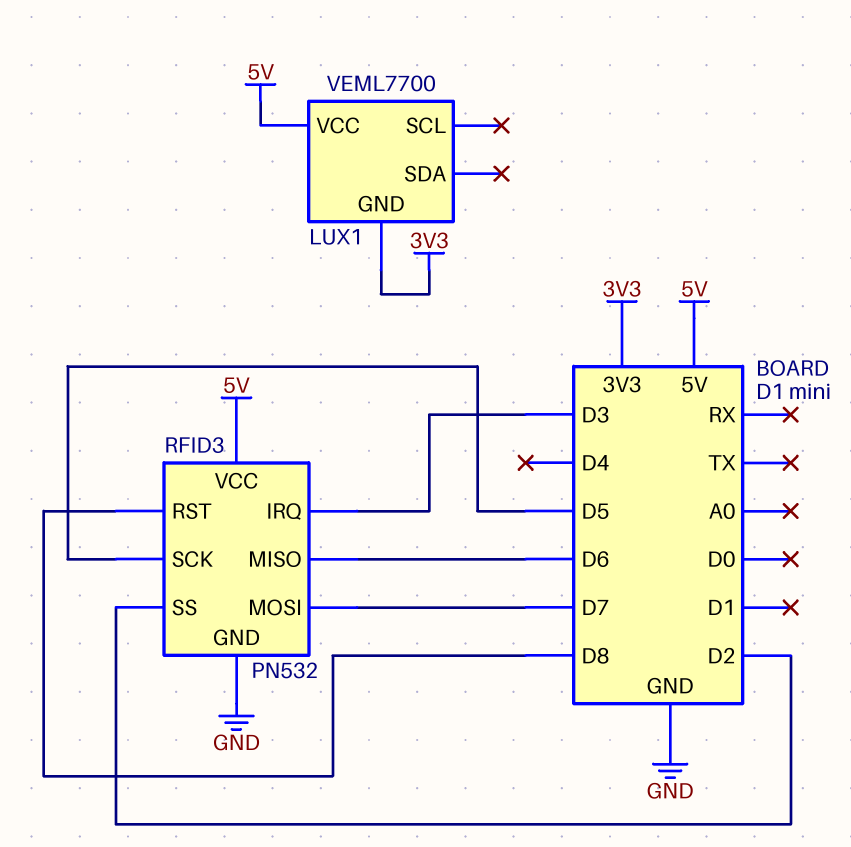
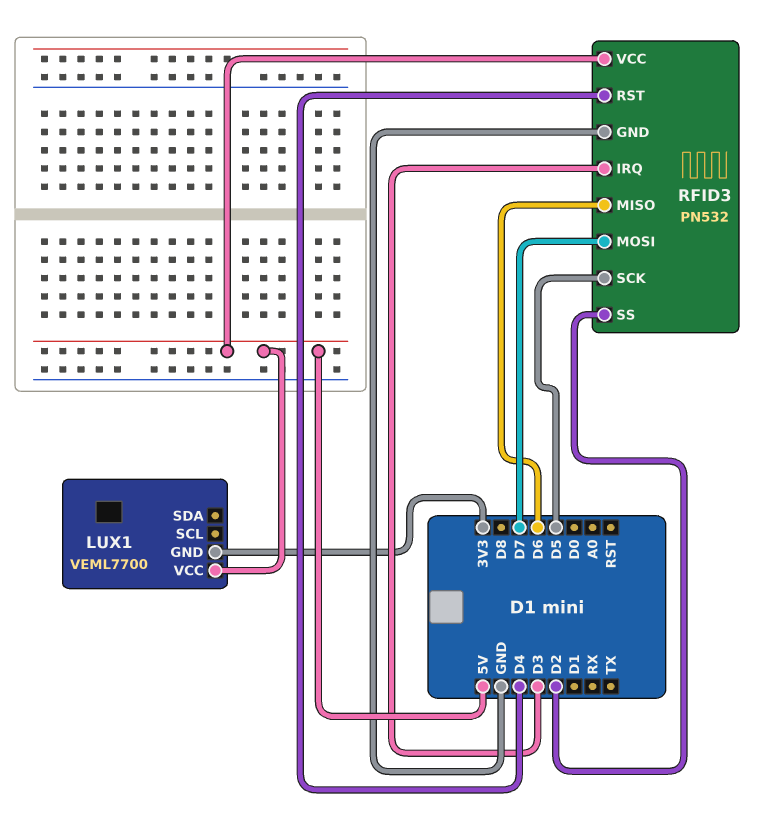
RFID3 pin RST: D8 -> D4

